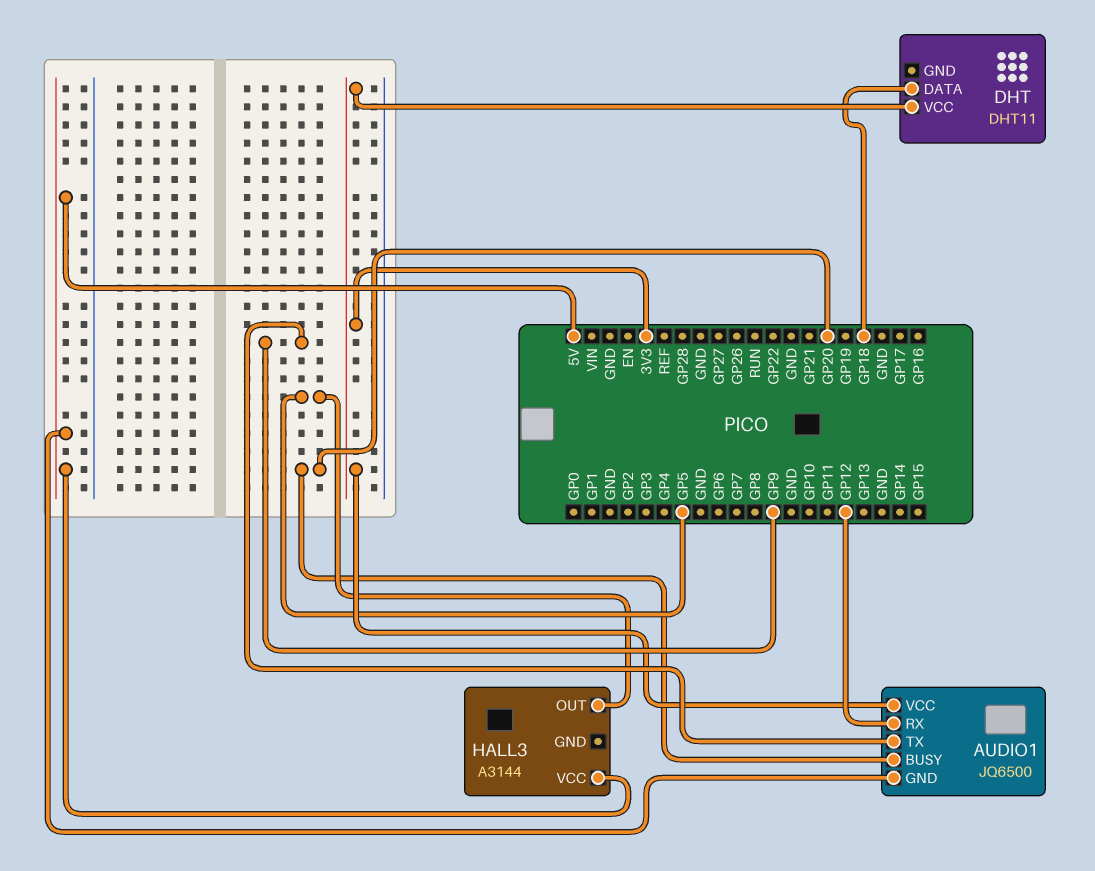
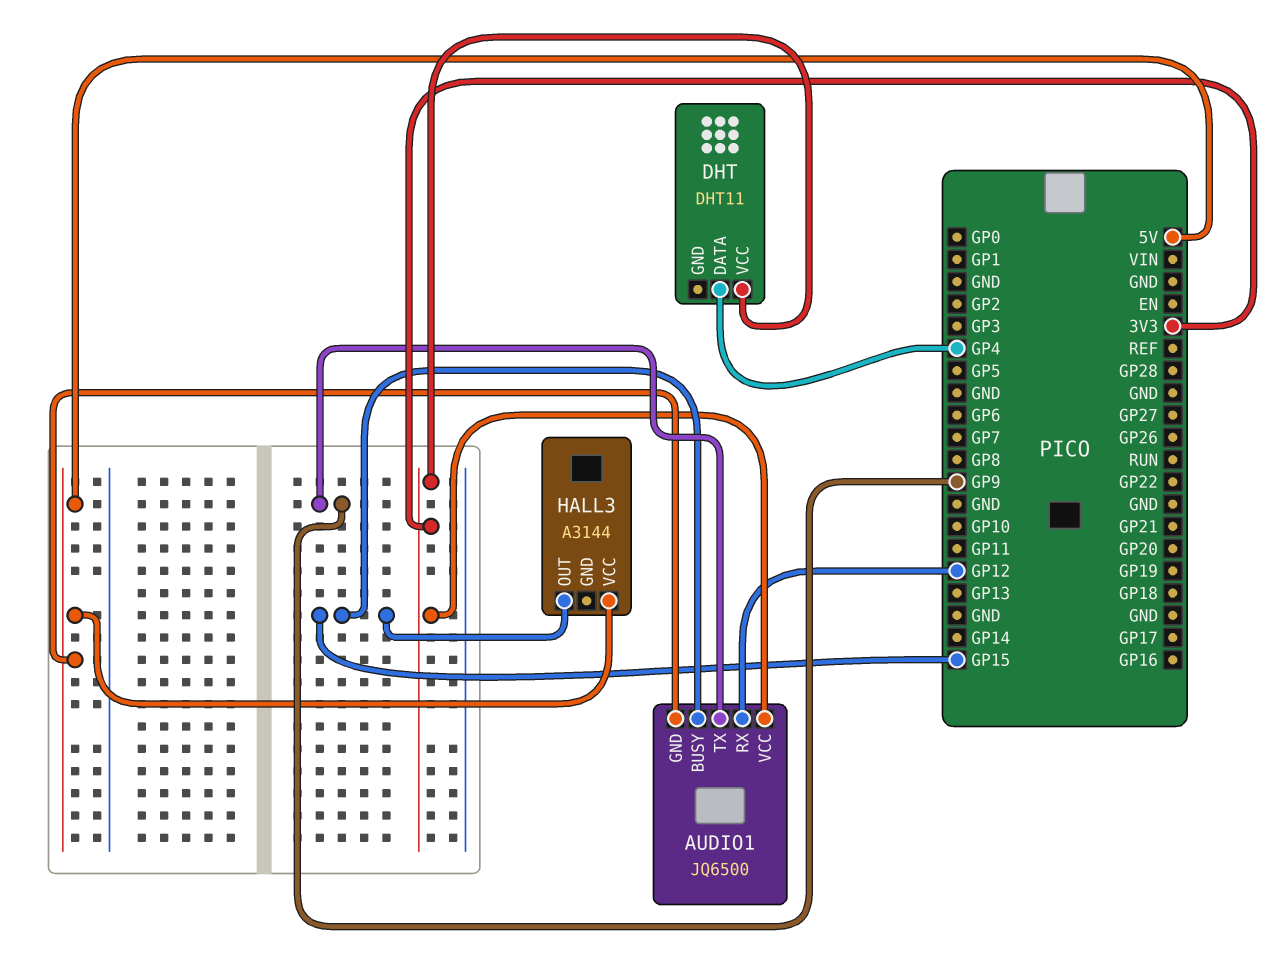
AUDIO1 pin BUSY: GP20 -> GP15
DHT pin DATA: GP18 -> GP4
HALL3 pin OUT: GP5 -> GP15

